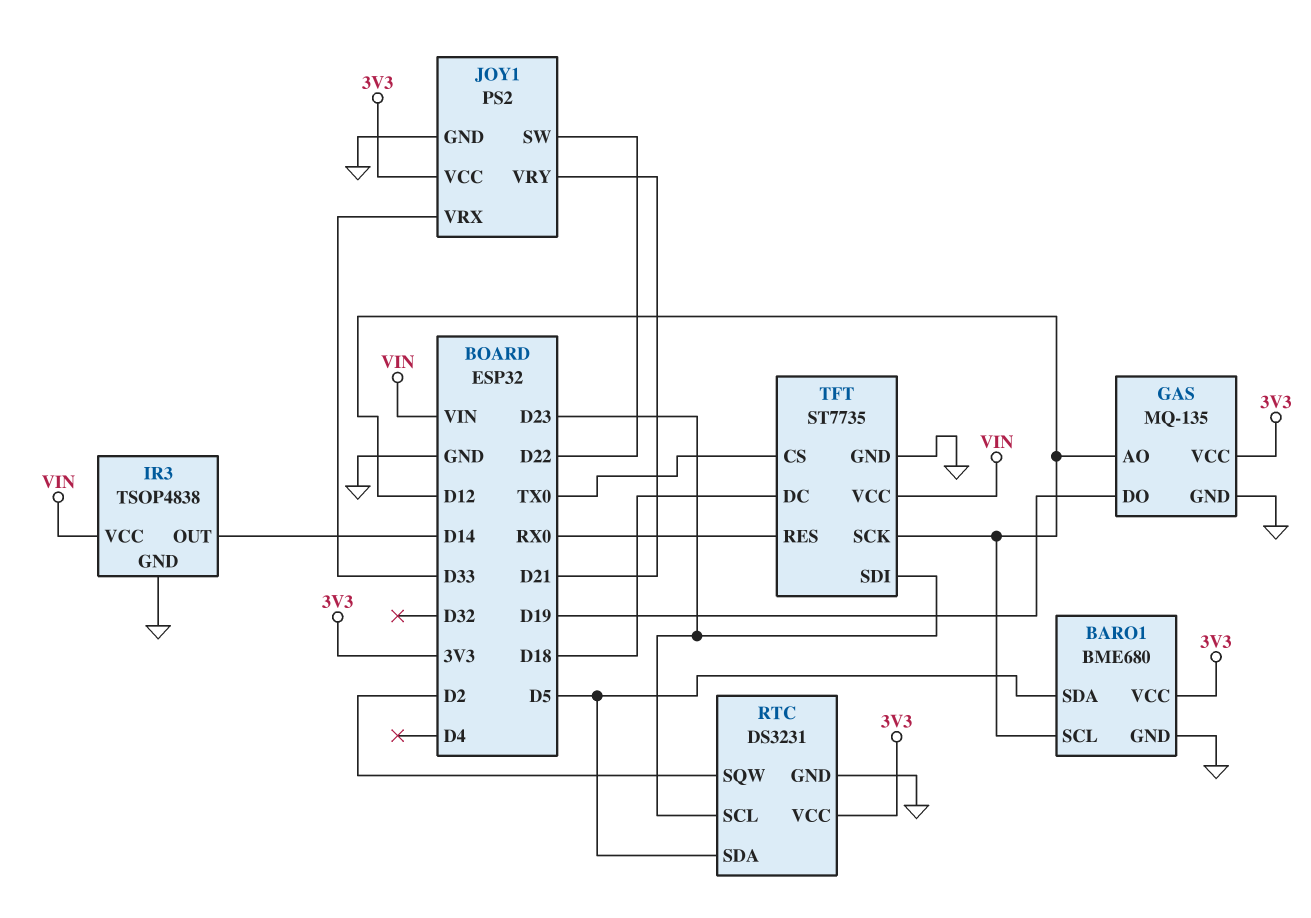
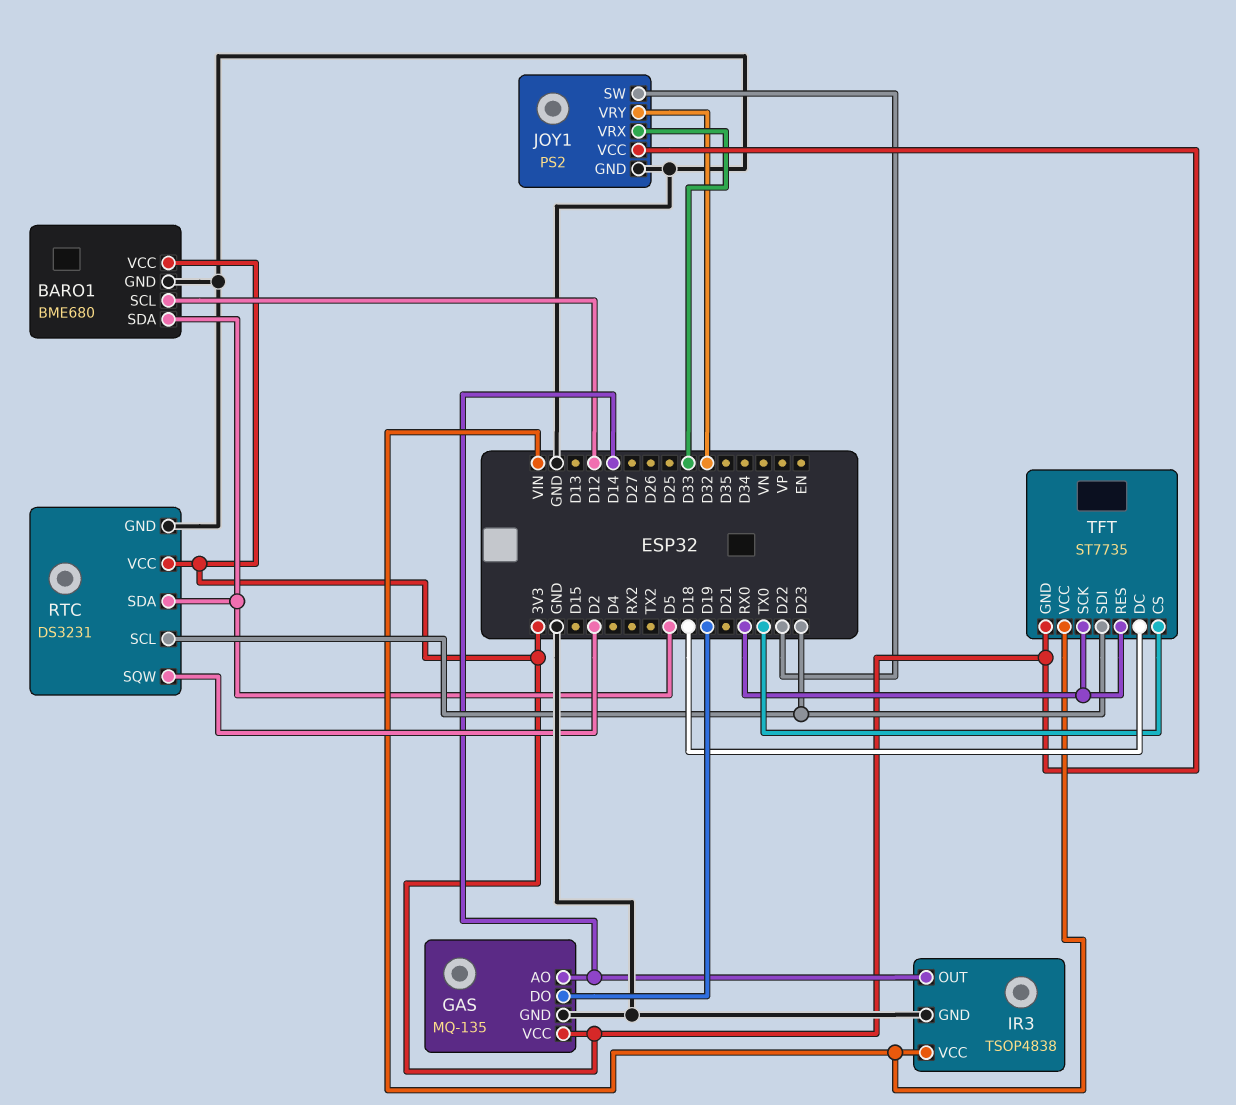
GAS pin AO: D12 -> D14
JOY1 pin VRY: D21 -> D32
TFT pin GND: GND -> 3V3
TFT pin SCK: D12 -> RX0

